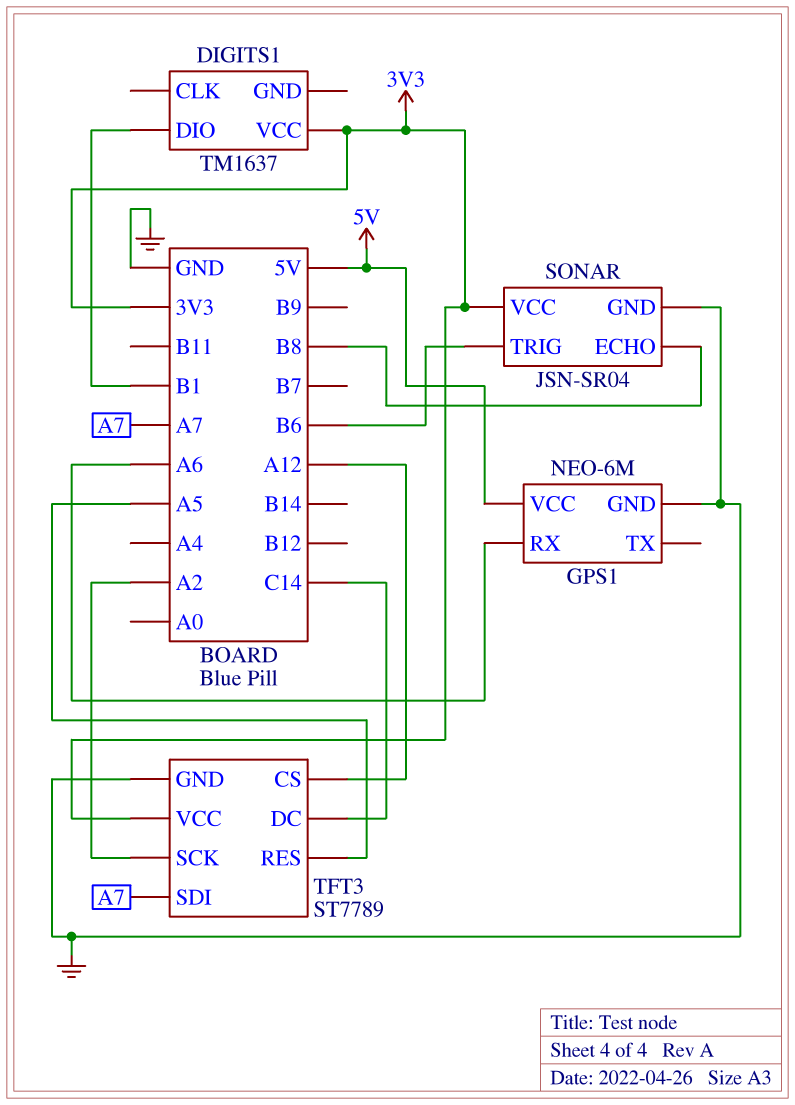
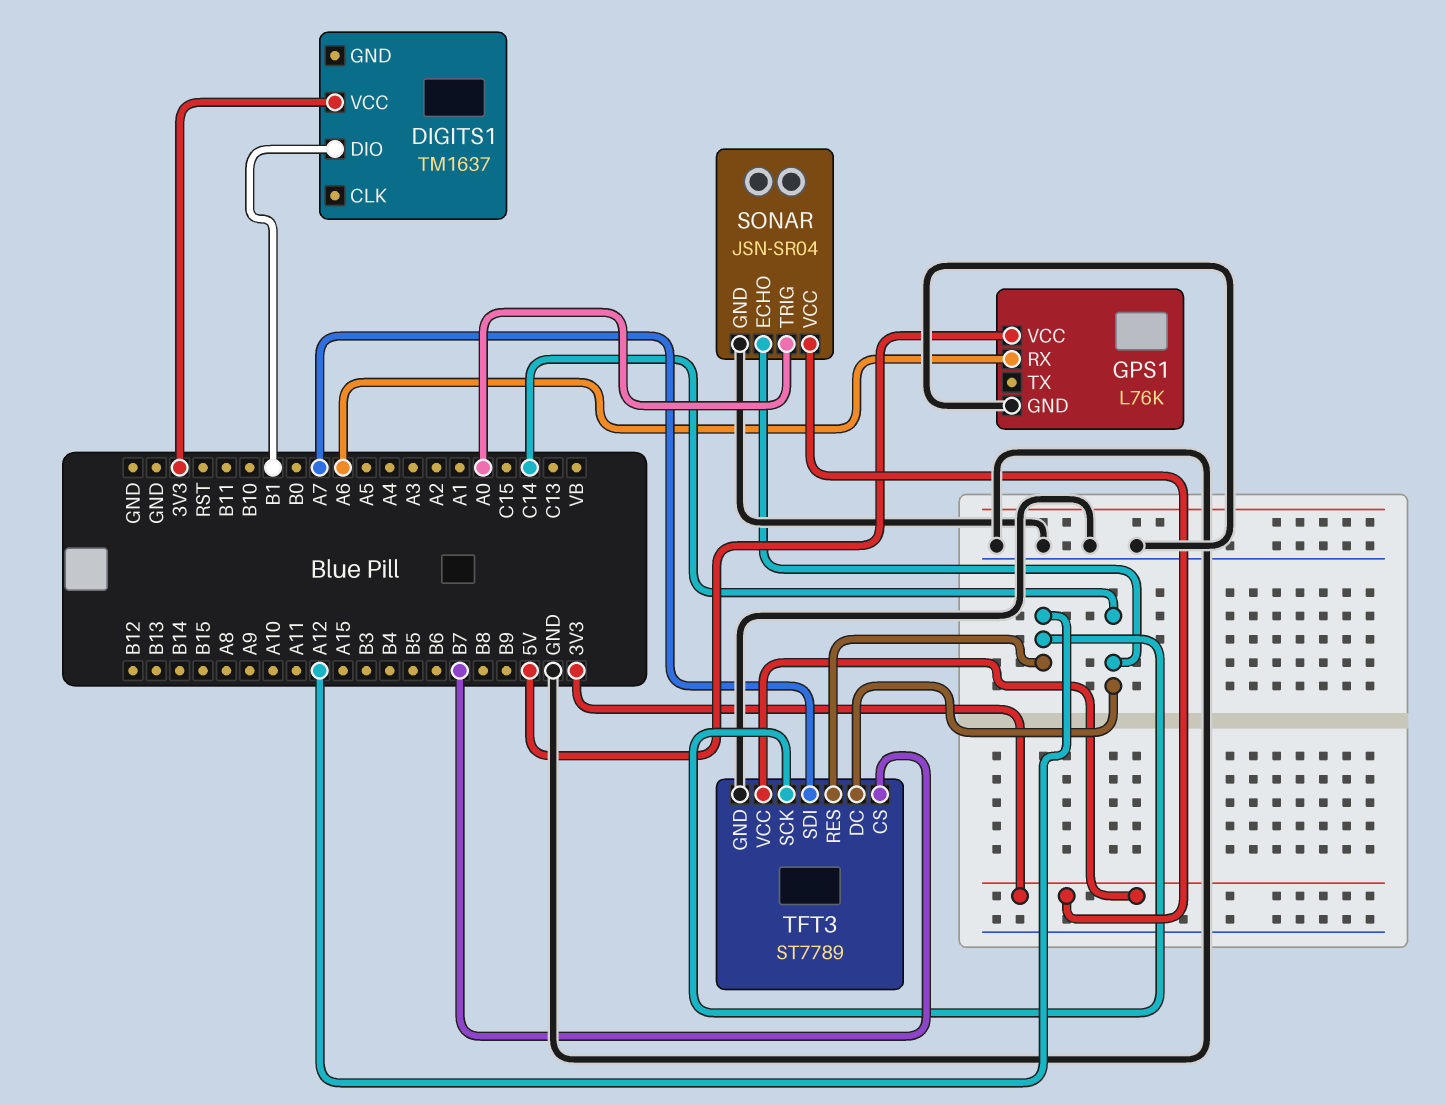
GPS1: NEO-6M -> L76K
SONAR pin ECHO: B8 -> C14
SONAR pin TRIG: B6 -> A0
TFT3 pin CS: A12 -> B7
TFT3 pin RES: A5 -> A12
TFT3 pin SCK: A2 -> A12

